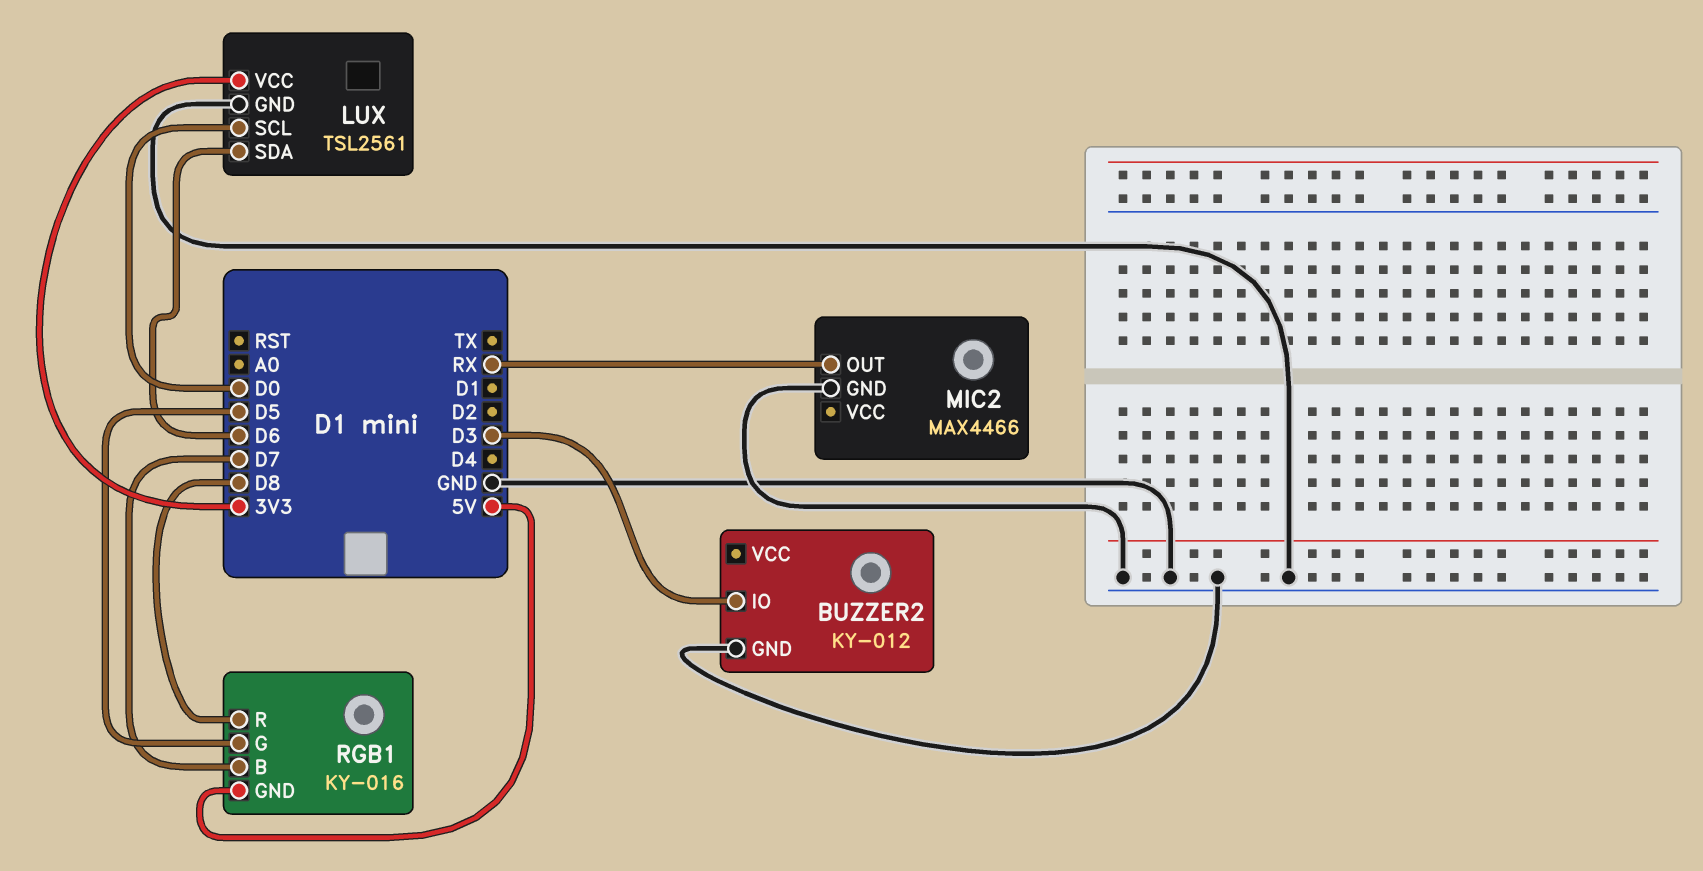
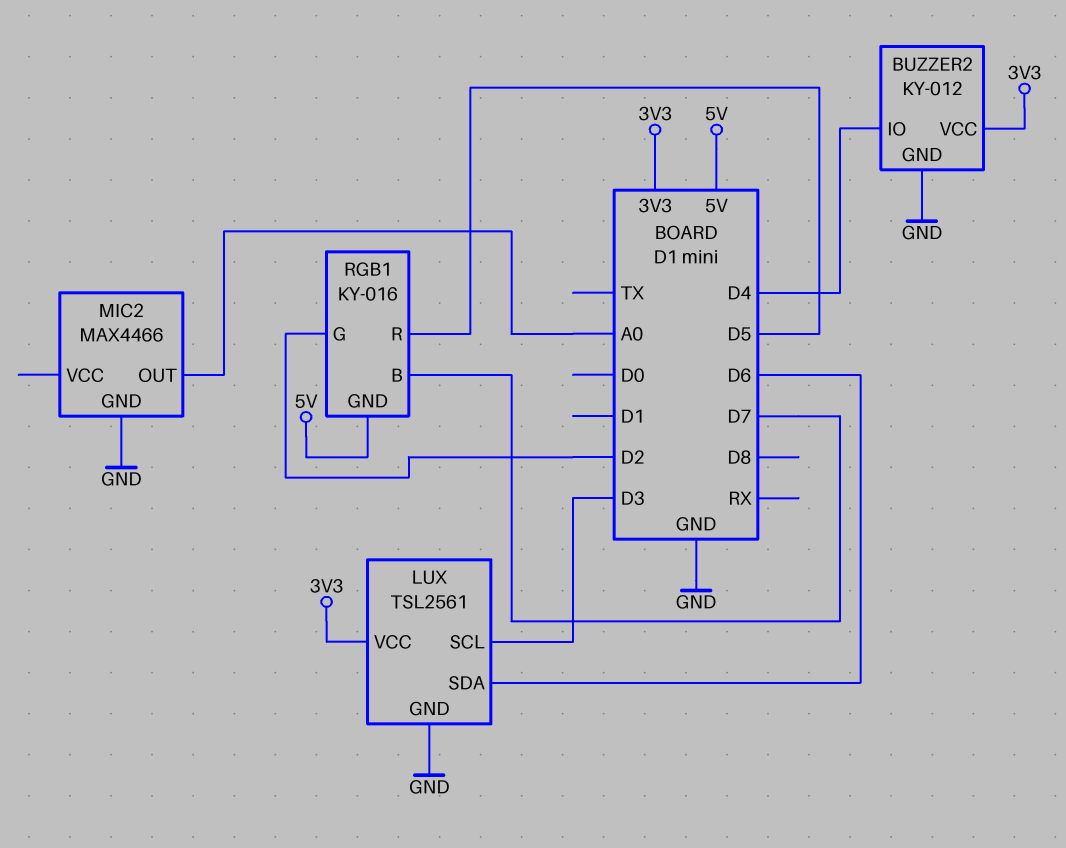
BUZZER2 pin IO: D3 -> D4
BUZZER2 pin VCC: none -> 3V3
LUX pin SCL: D0 -> D3
MIC2 pin OUT: RX -> A0
RGB1 pin G: D5 -> D2
RGB1 pin R: D8 -> D5

